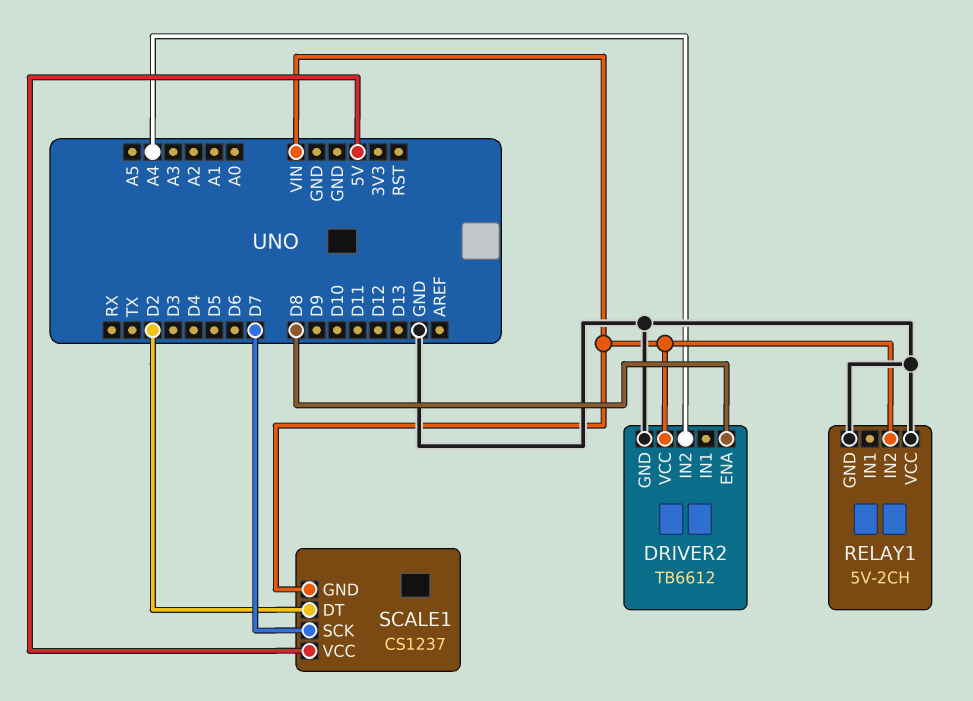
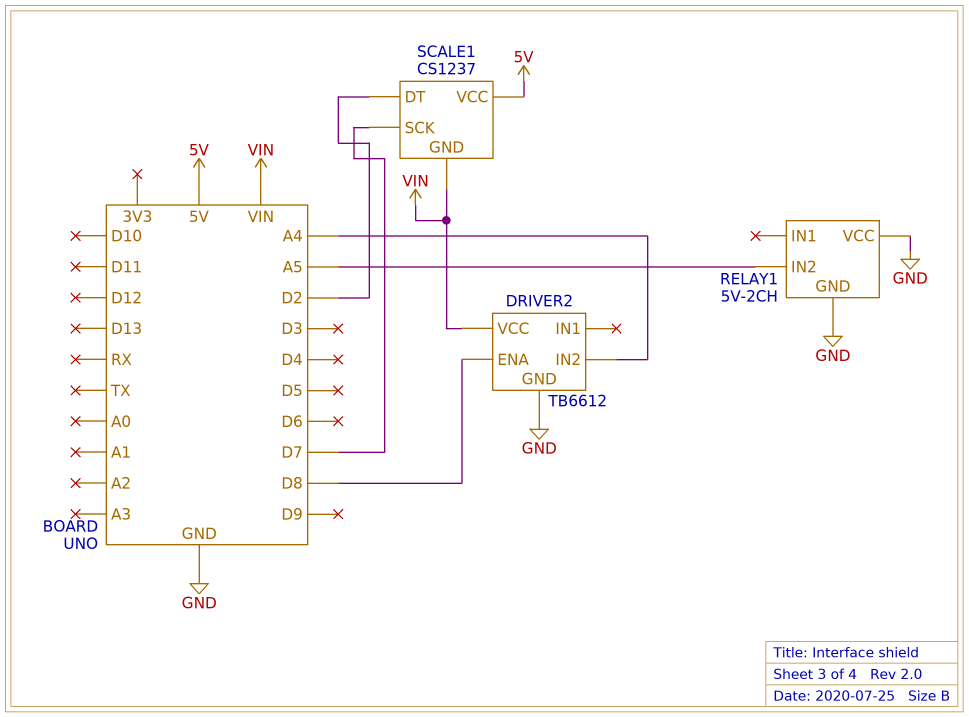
RELAY1 pin IN2: VIN -> A5

